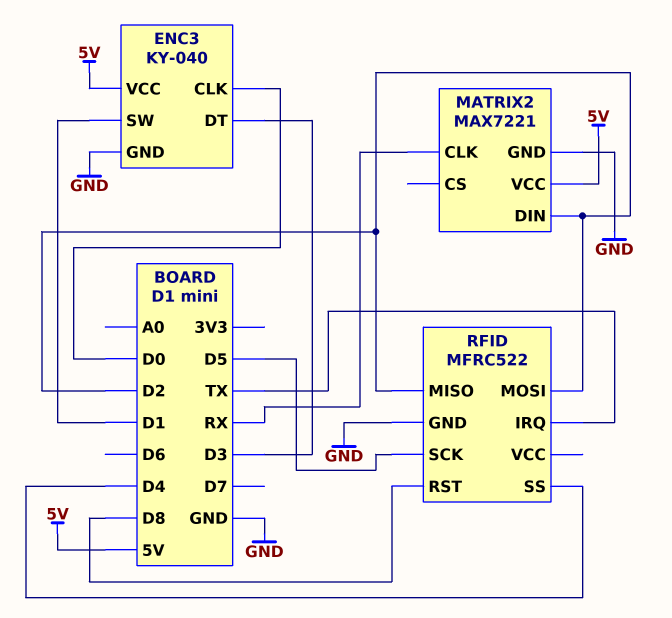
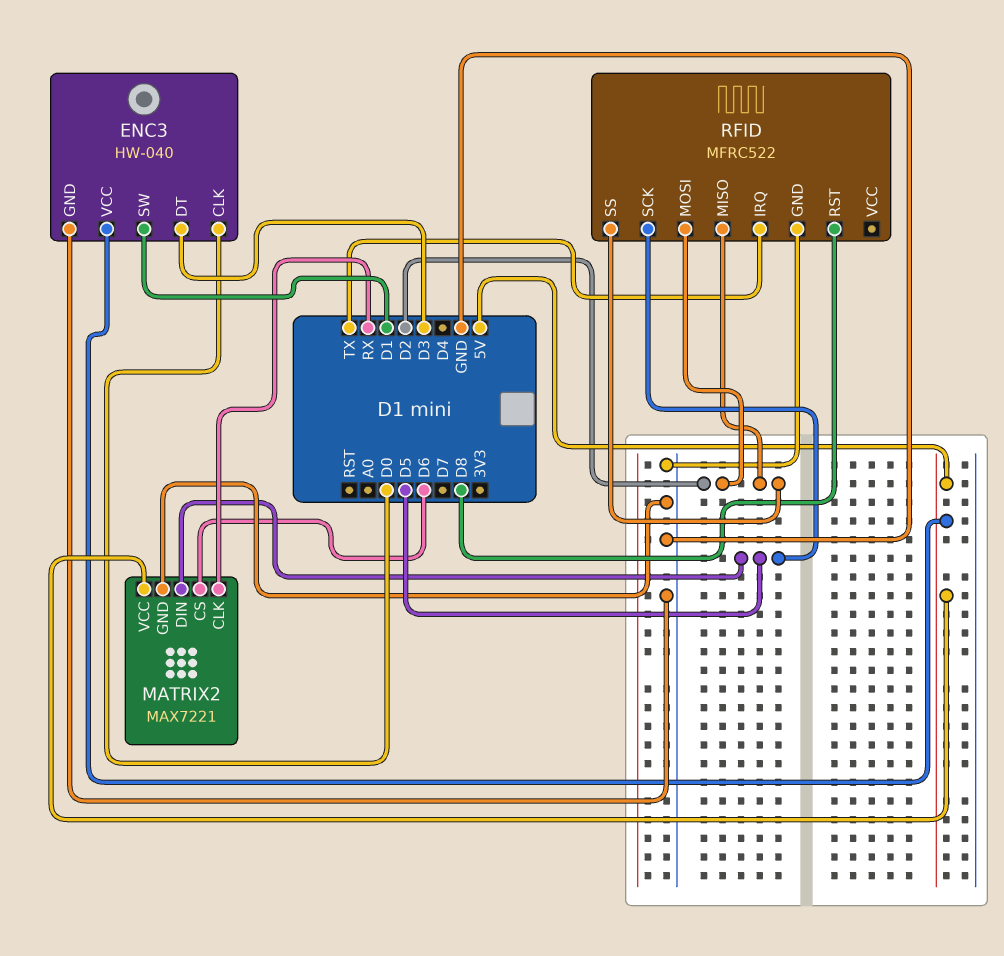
ENC3: KY-040 -> HW-040
MATRIX2 pin CS: none -> D6
MATRIX2 pin DIN: D2 -> D5
RFID pin SS: D4 -> D2

